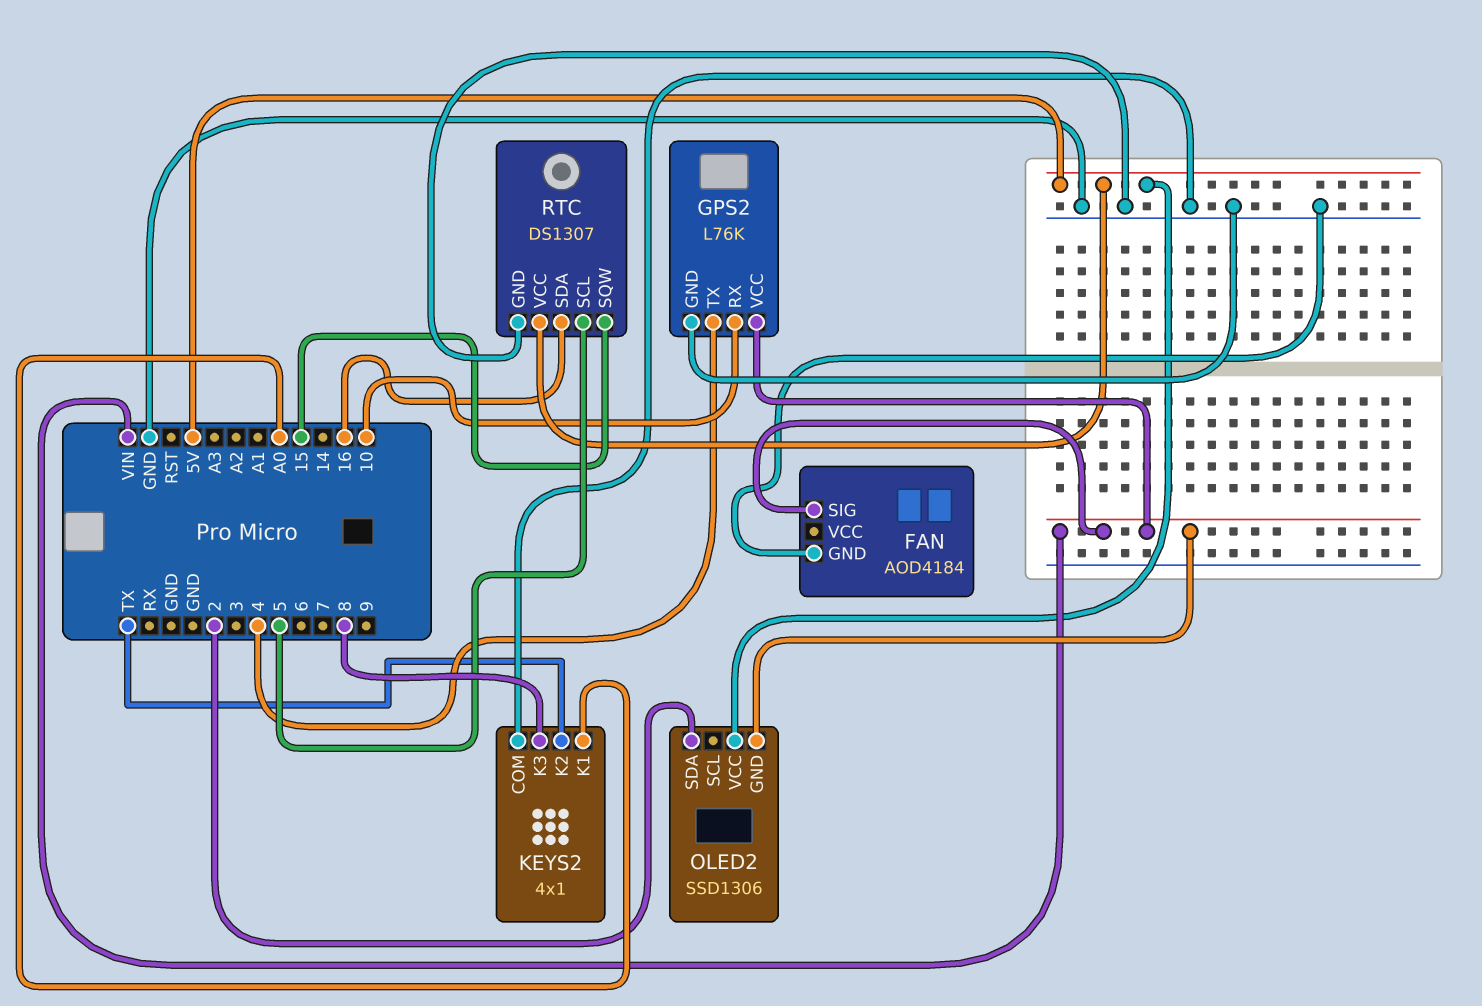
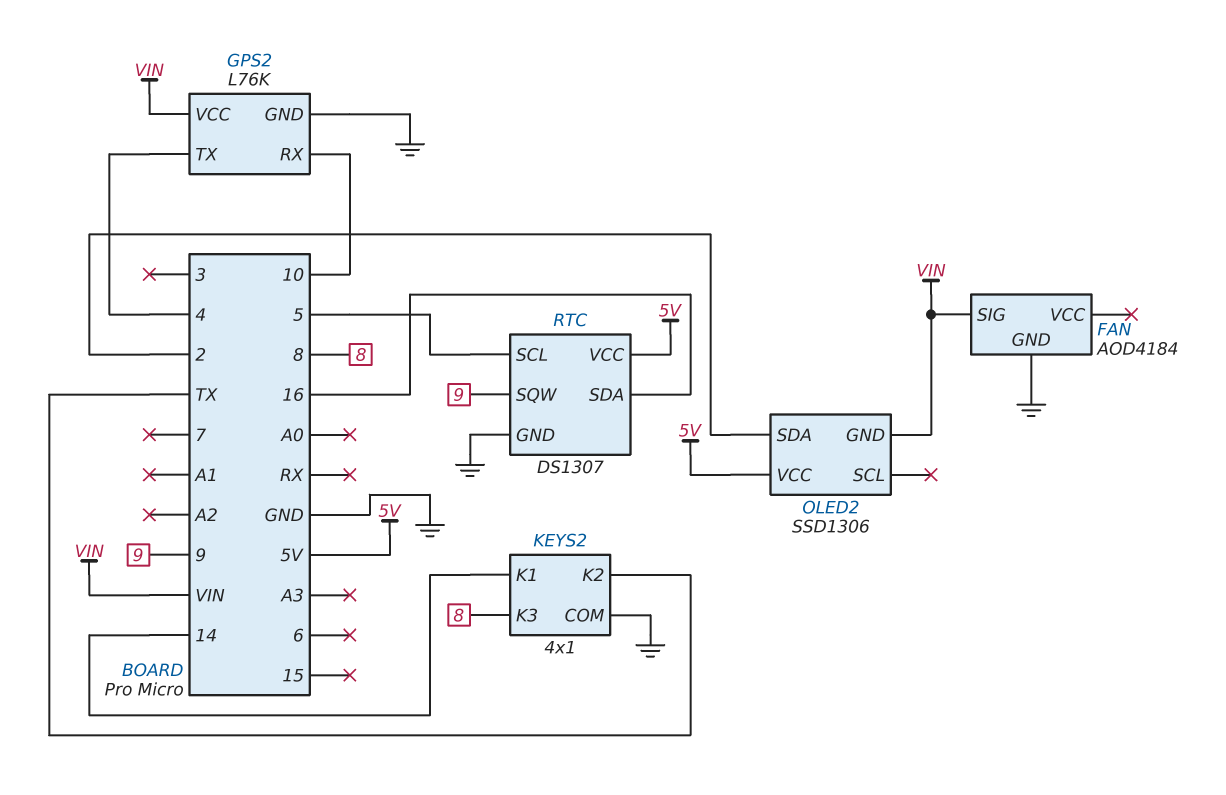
KEYS2 pin K1: A0 -> 14
RTC pin SQW: 15 -> 9

